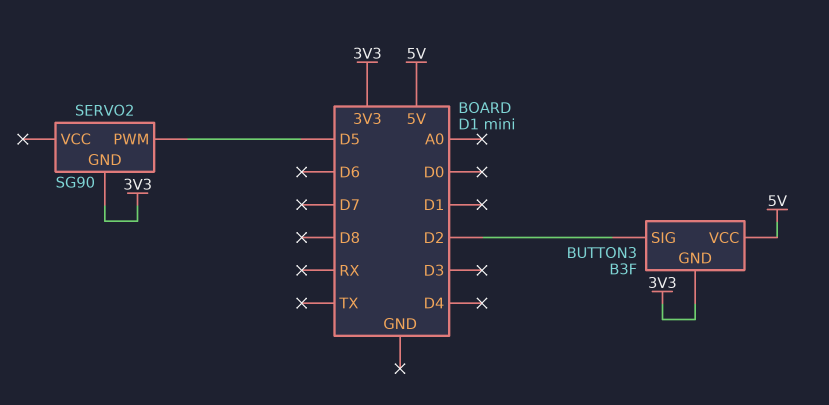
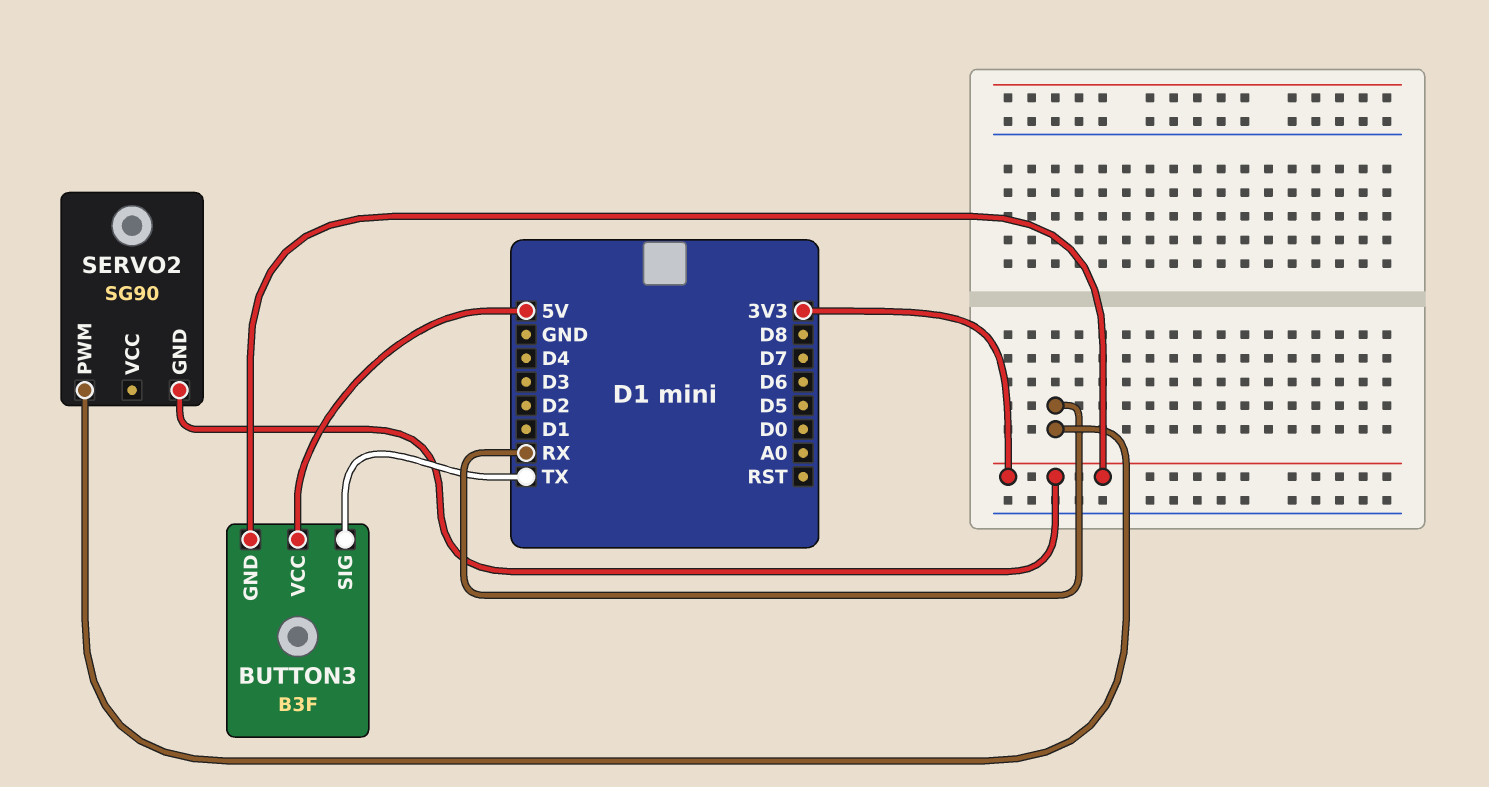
BUTTON3 pin SIG: D2 -> TX
SERVO2 pin PWM: D5 -> RX

